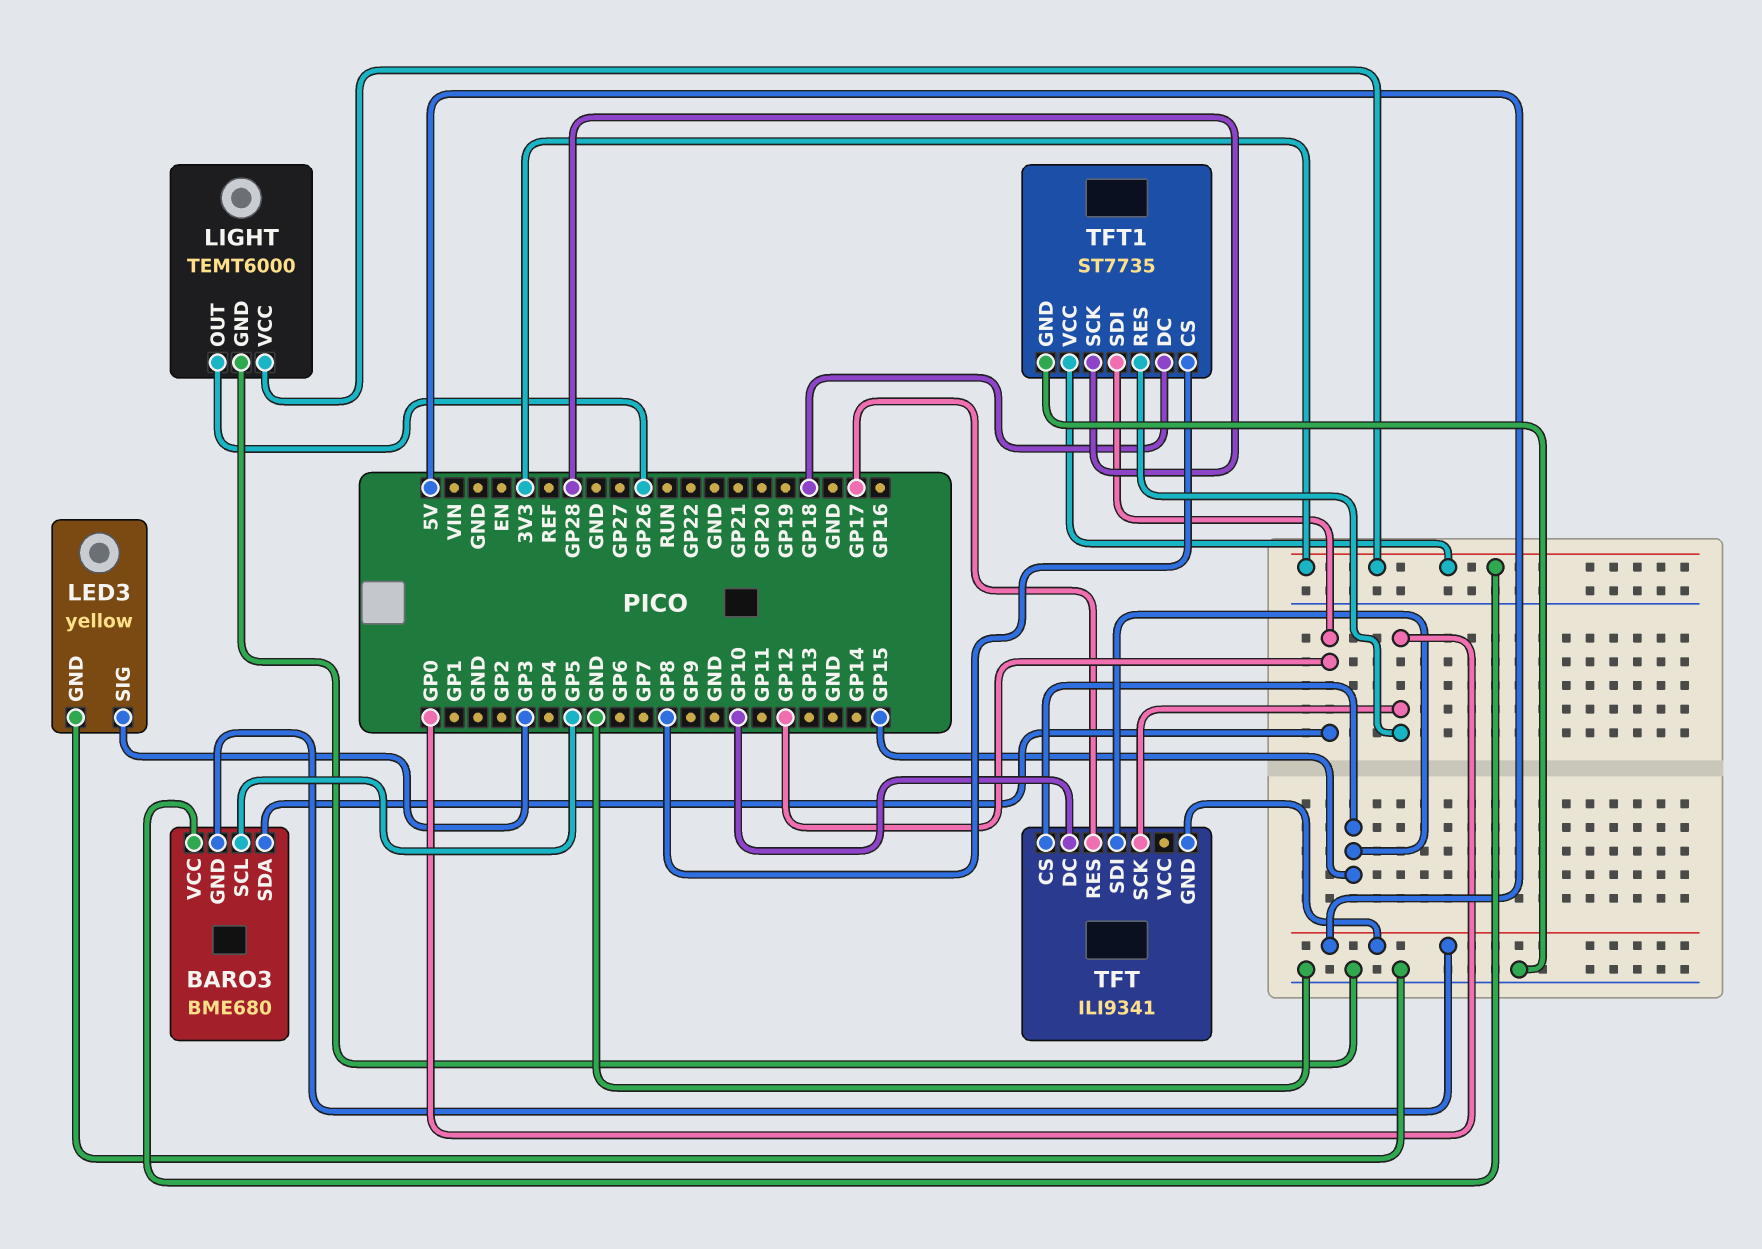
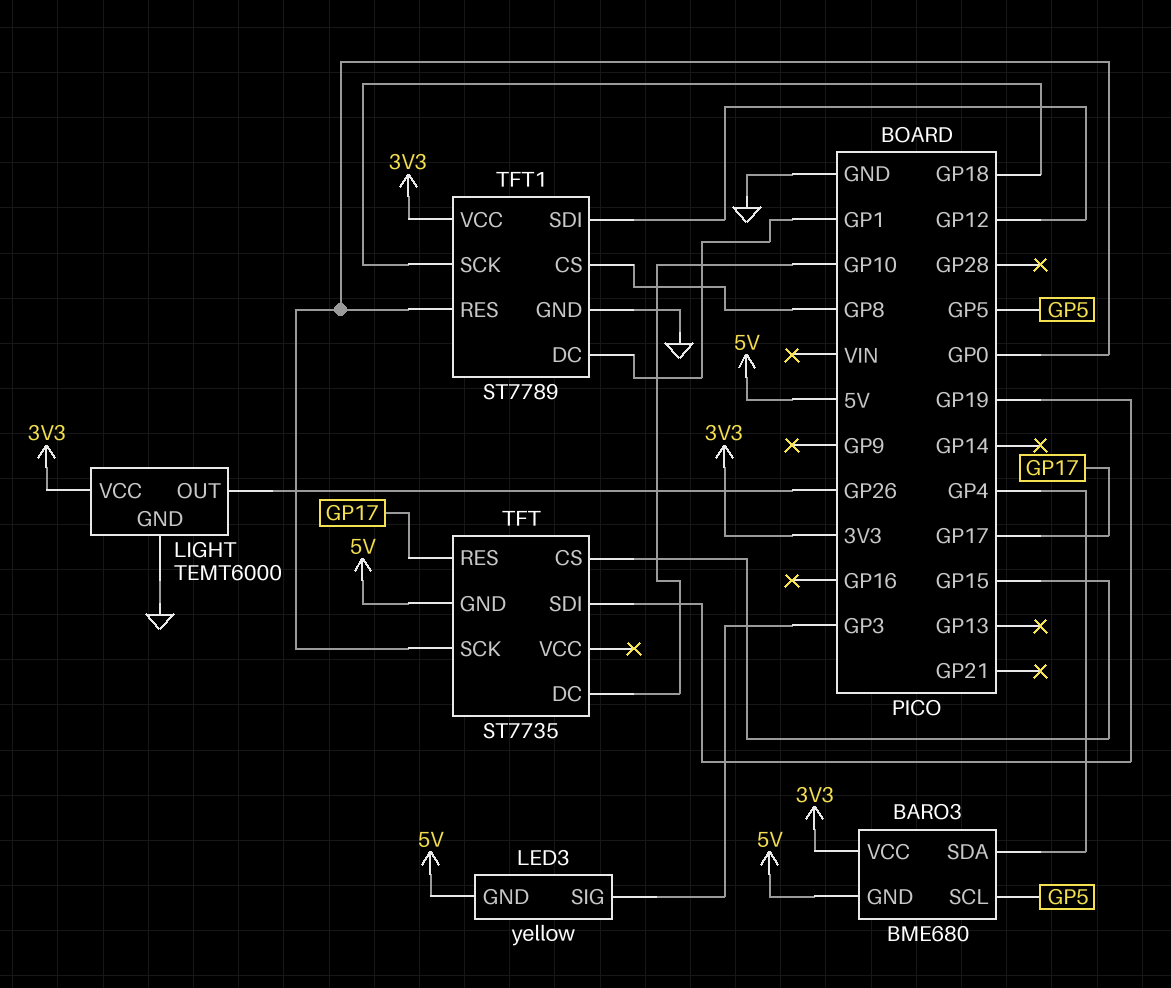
BARO3 pin SDA: GP12 -> GP4
LED3 pin GND: GND -> 5V
TFT: ILI9341 -> ST7735
TFT pin SDI: GP15 -> GP19
TFT1: ST7735 -> ST7789
TFT1 pin DC: GP18 -> GP1
TFT1 pin SCK: GP28 -> GP18

